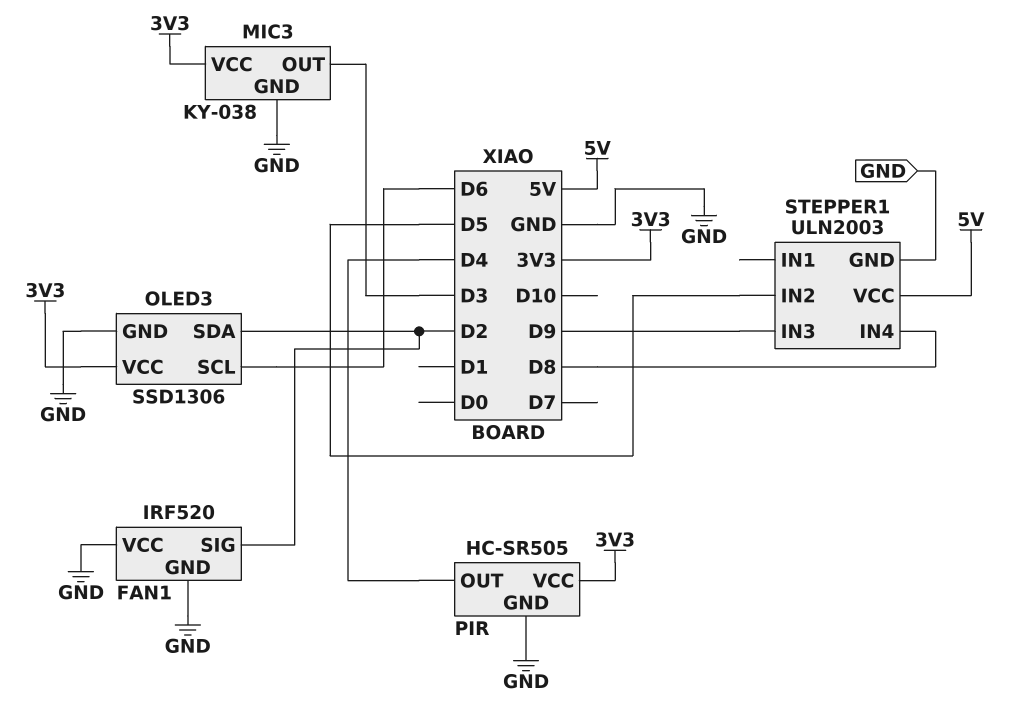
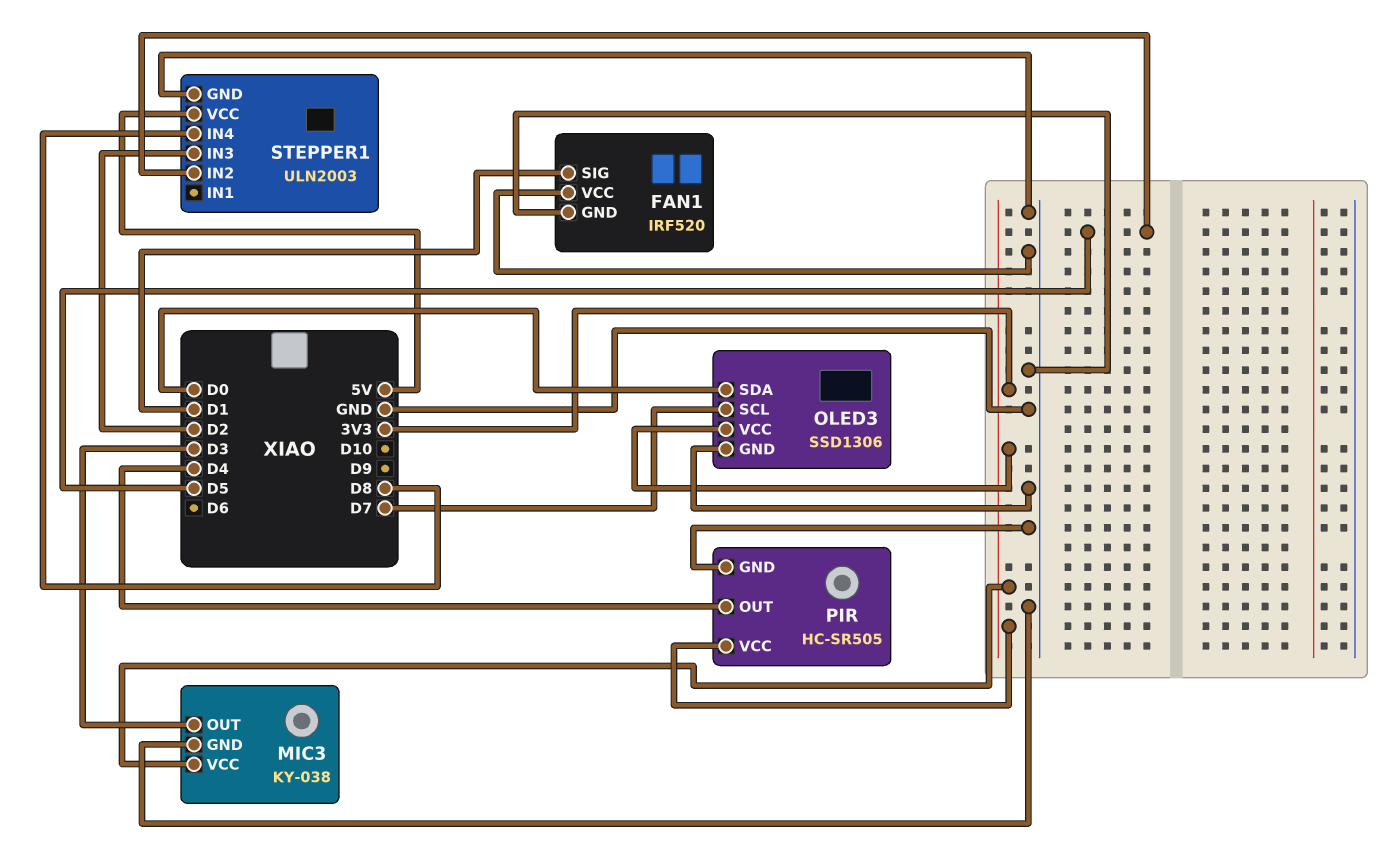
FAN1 pin SIG: D2 -> D1
OLED3 pin SCL: D6 -> D7
OLED3 pin SDA: D2 -> D0
STEPPER1 pin IN3: D9 -> D2

